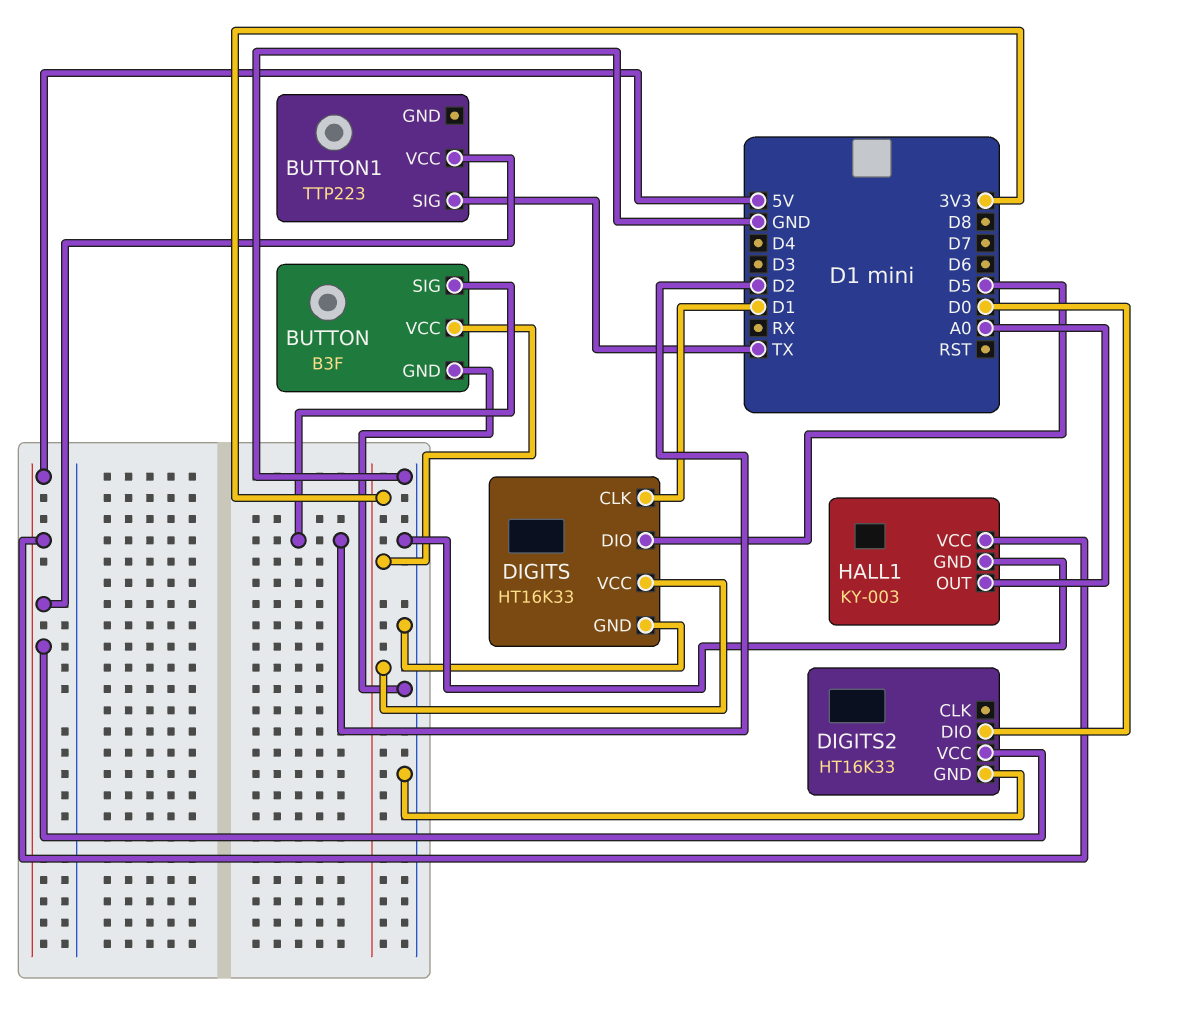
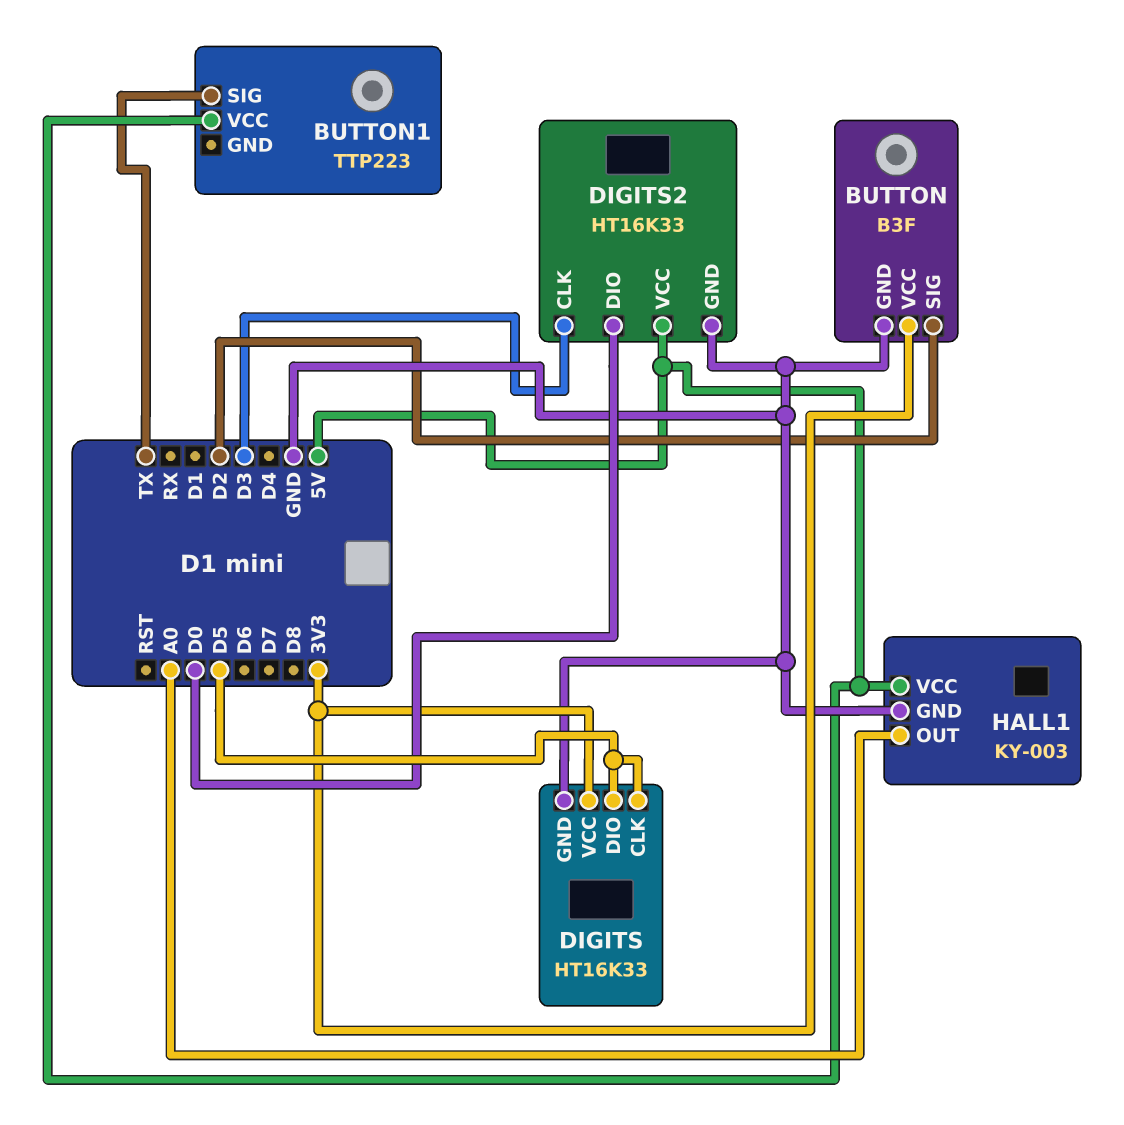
DIGITS pin CLK: D1 -> D5
DIGITS2 pin CLK: none -> D3

